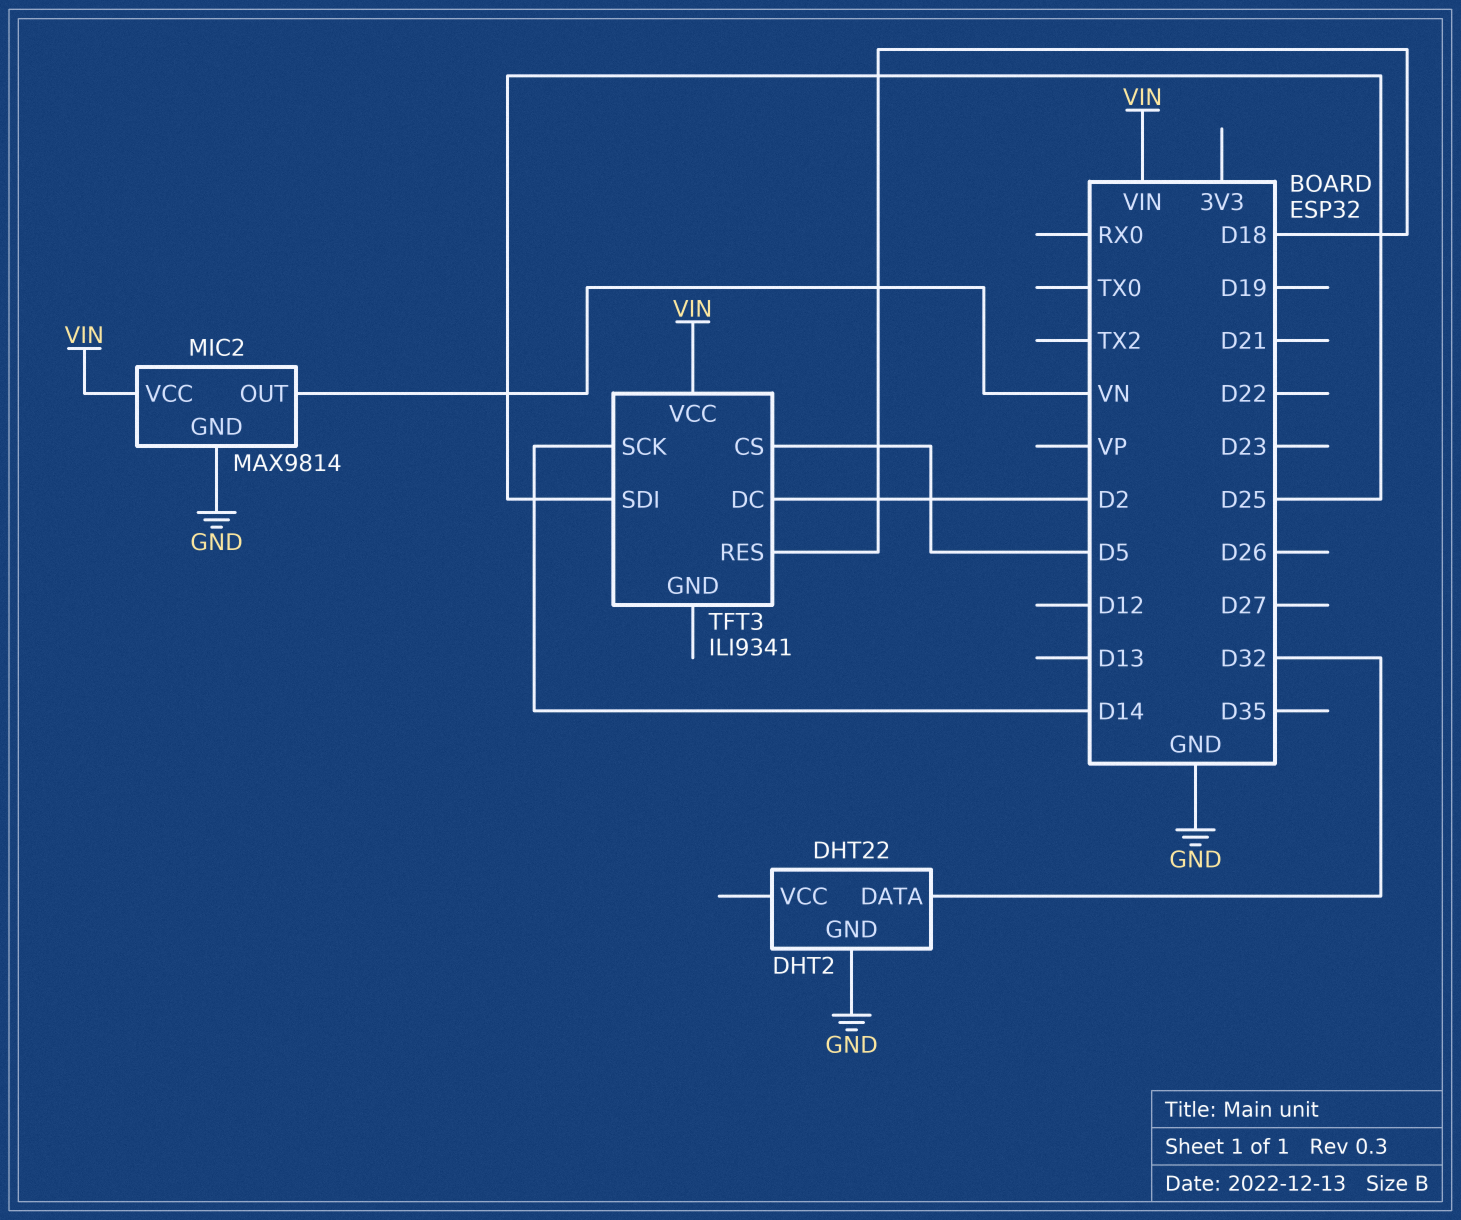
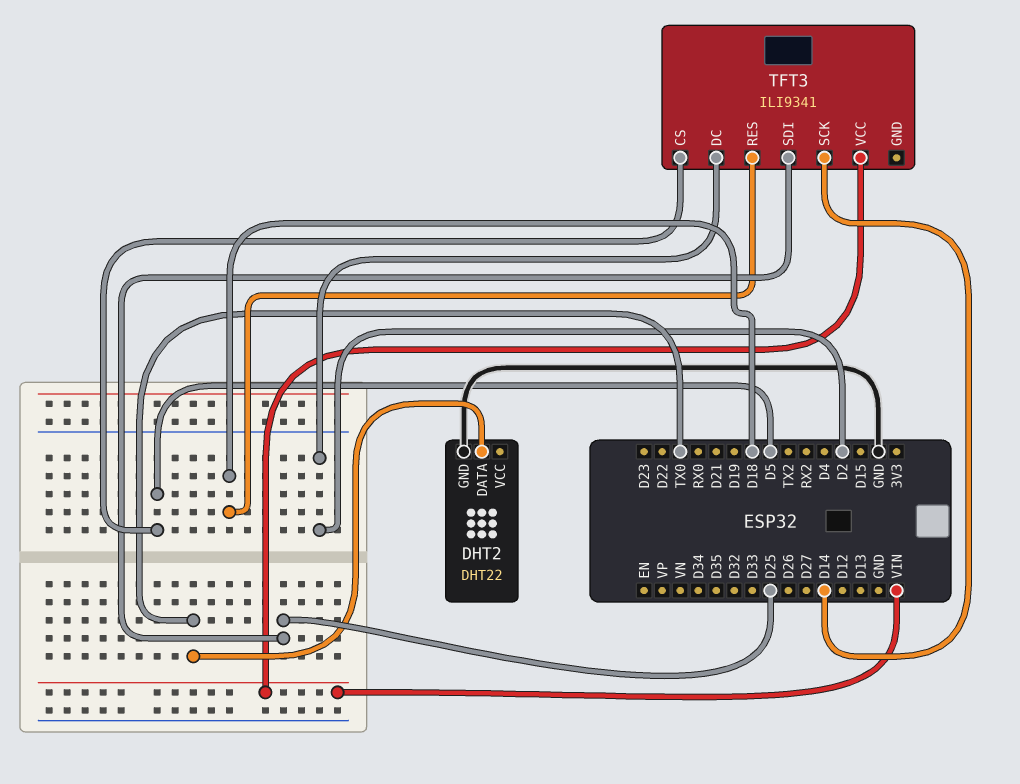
DHT2 pin DATA: D32 -> TX0
MIC2: MAX9814 -> none
MIC2 pin GND: GND -> none
MIC2 pin OUT: VN -> none
MIC2 pin VCC: VIN -> none

